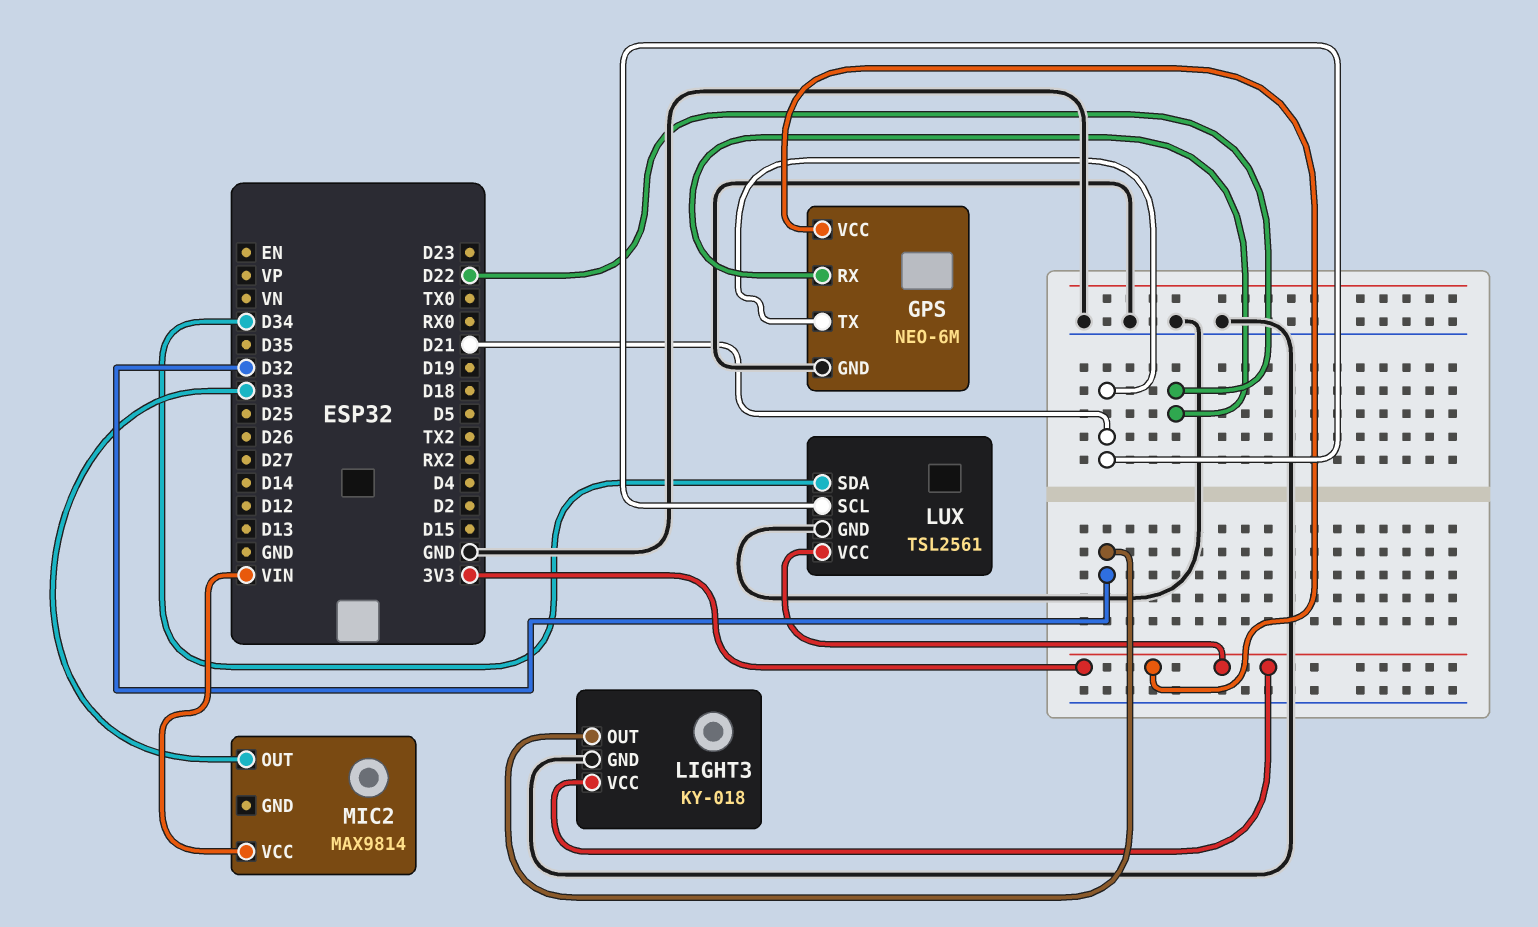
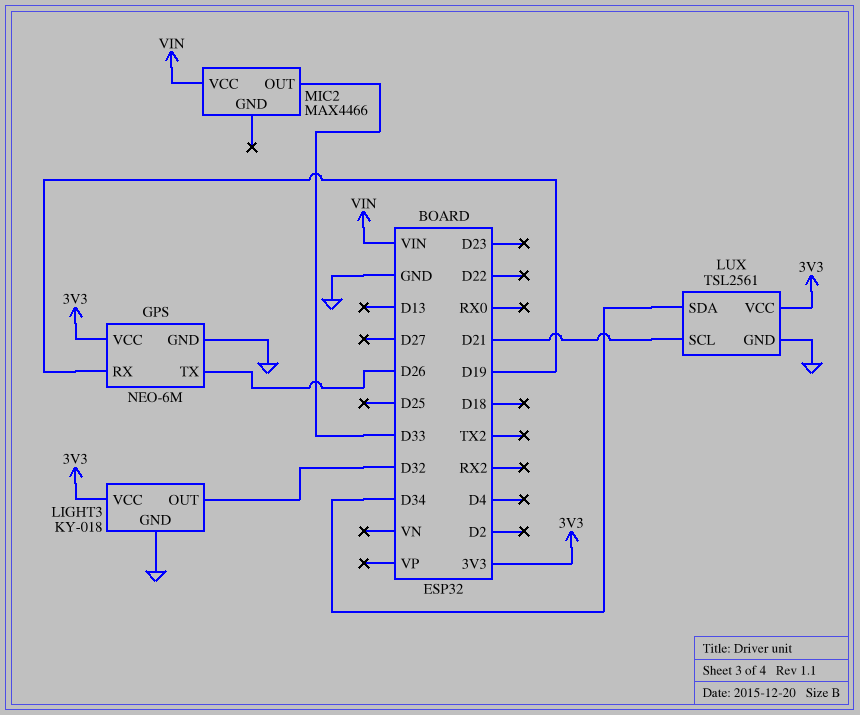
GPS pin RX: D22 -> D19
GPS pin TX: D21 -> D26
MIC2: MAX9814 -> MAX4466

